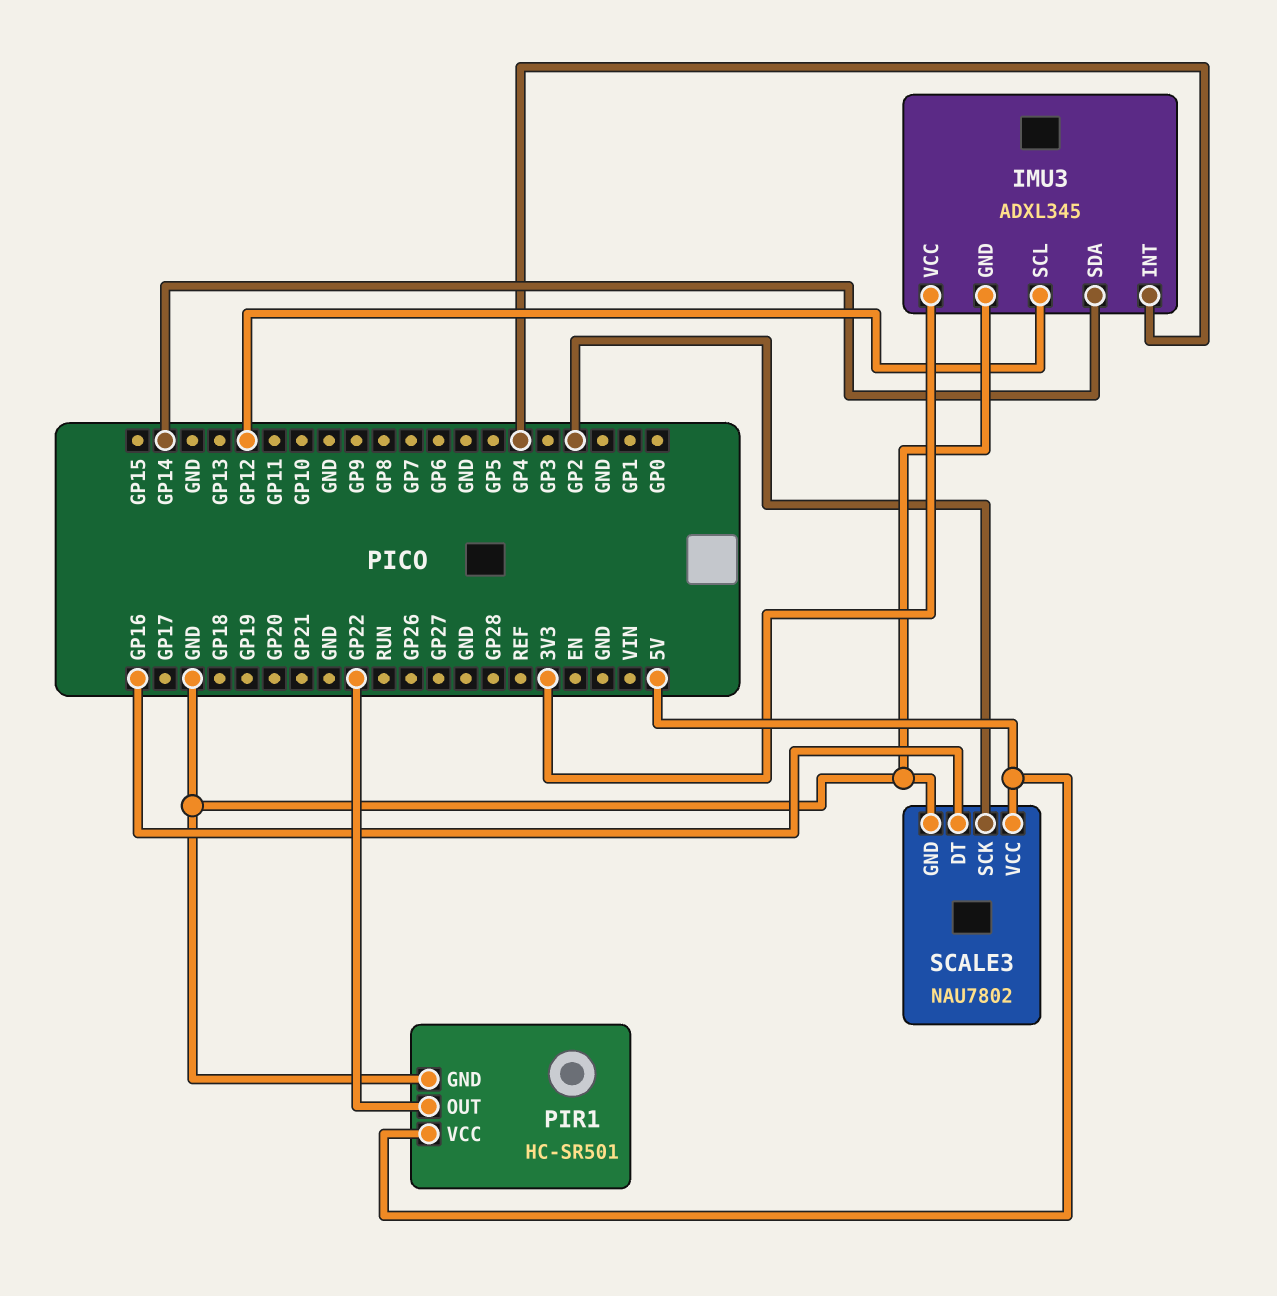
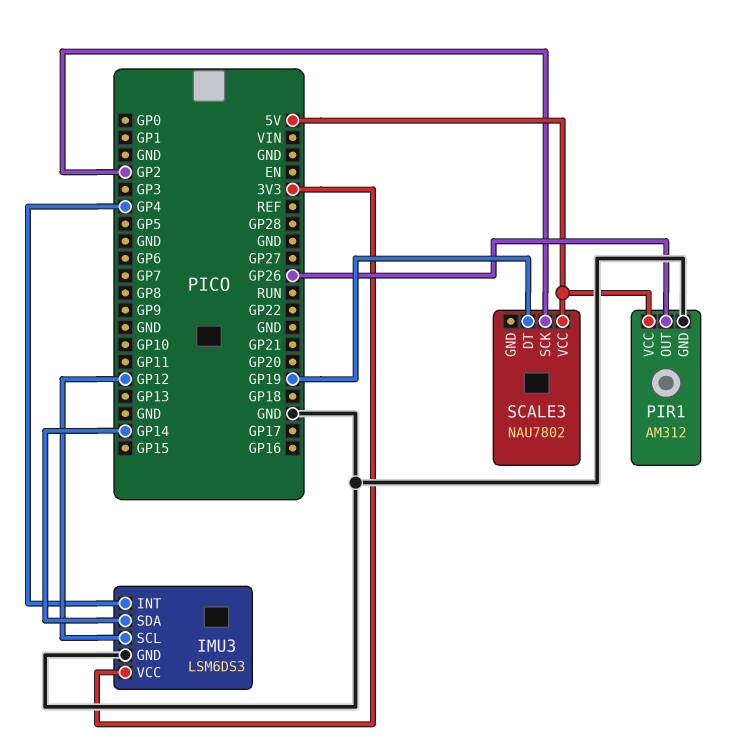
IMU3: ADXL345 -> LSM6DS3
PIR1: HC-SR501 -> AM312
PIR1 pin OUT: GP22 -> GP26
SCALE3 pin DT: GP16 -> GP19
SCALE3 pin GND: GND -> none

